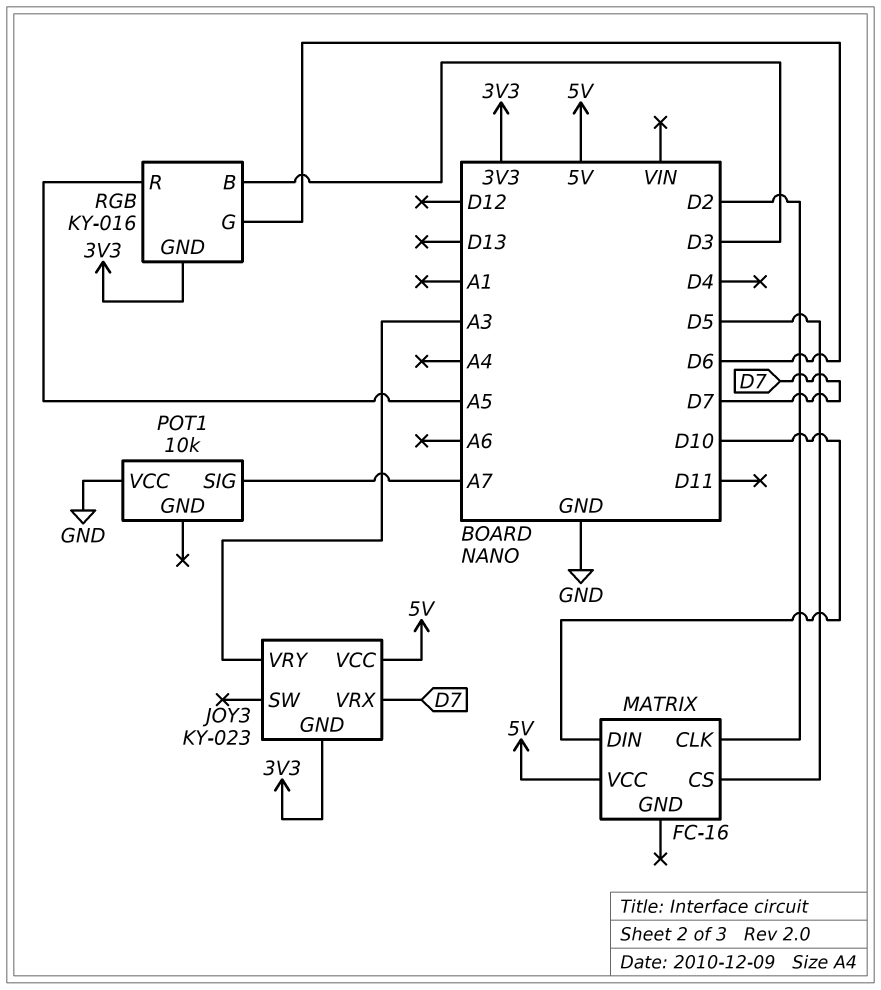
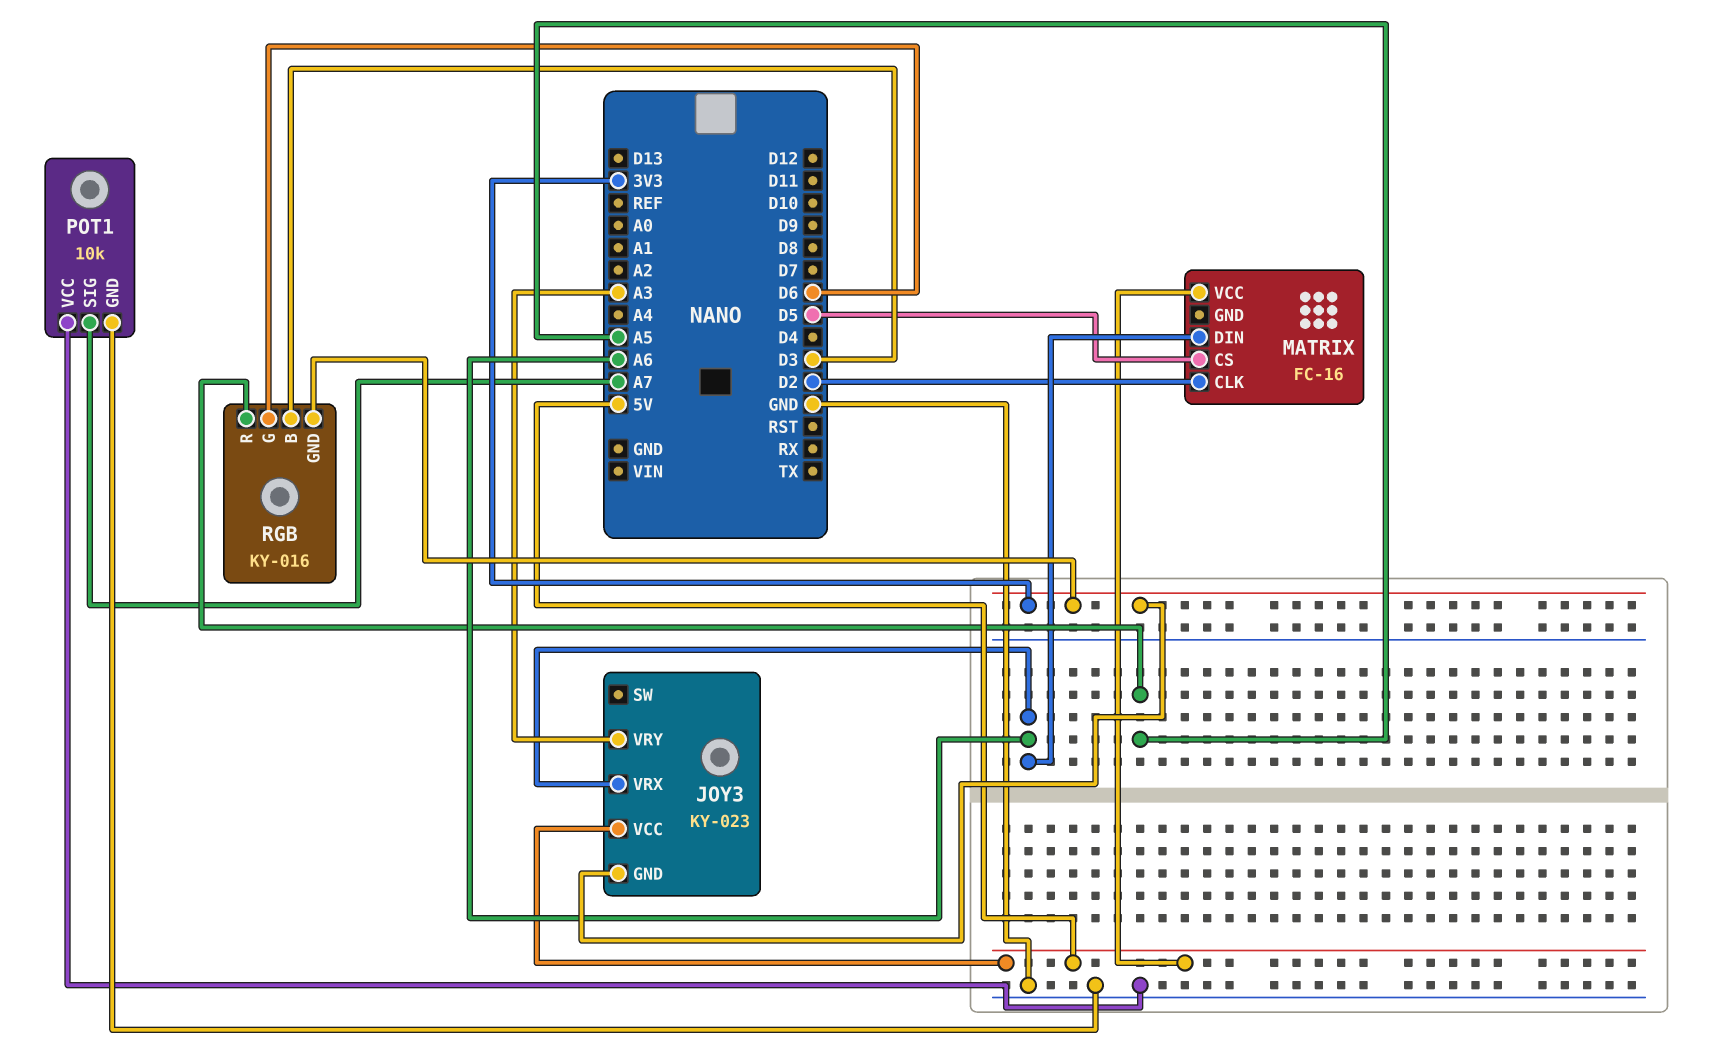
JOY3 pin VRX: D7 -> A6
MATRIX pin DIN: D10 -> A6
POT1 pin GND: none -> GND

